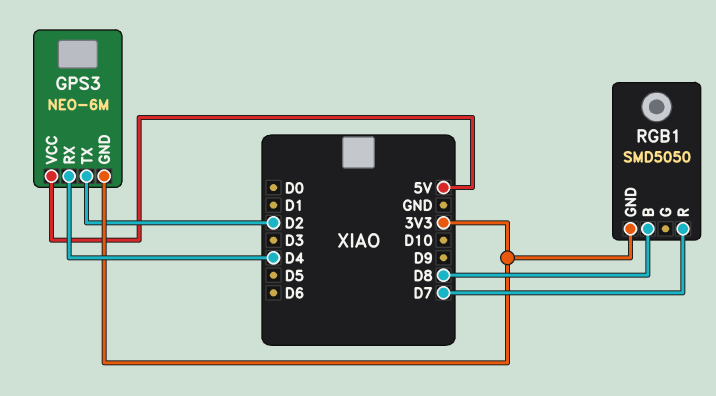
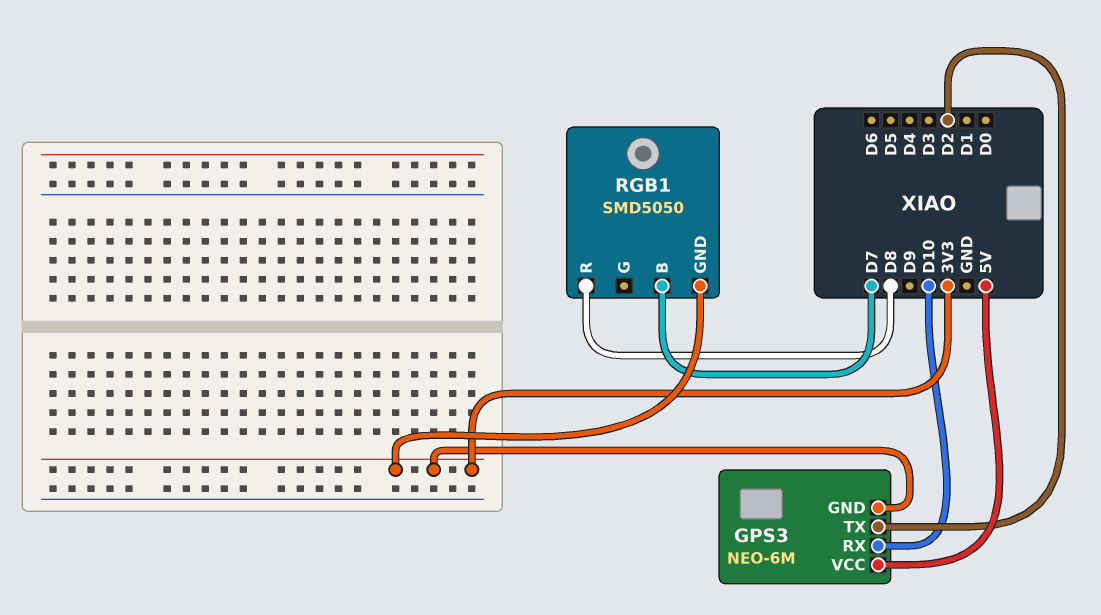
GPS3 pin RX: D4 -> D10
RGB1 pin B: D8 -> D7
RGB1 pin R: D7 -> D8

